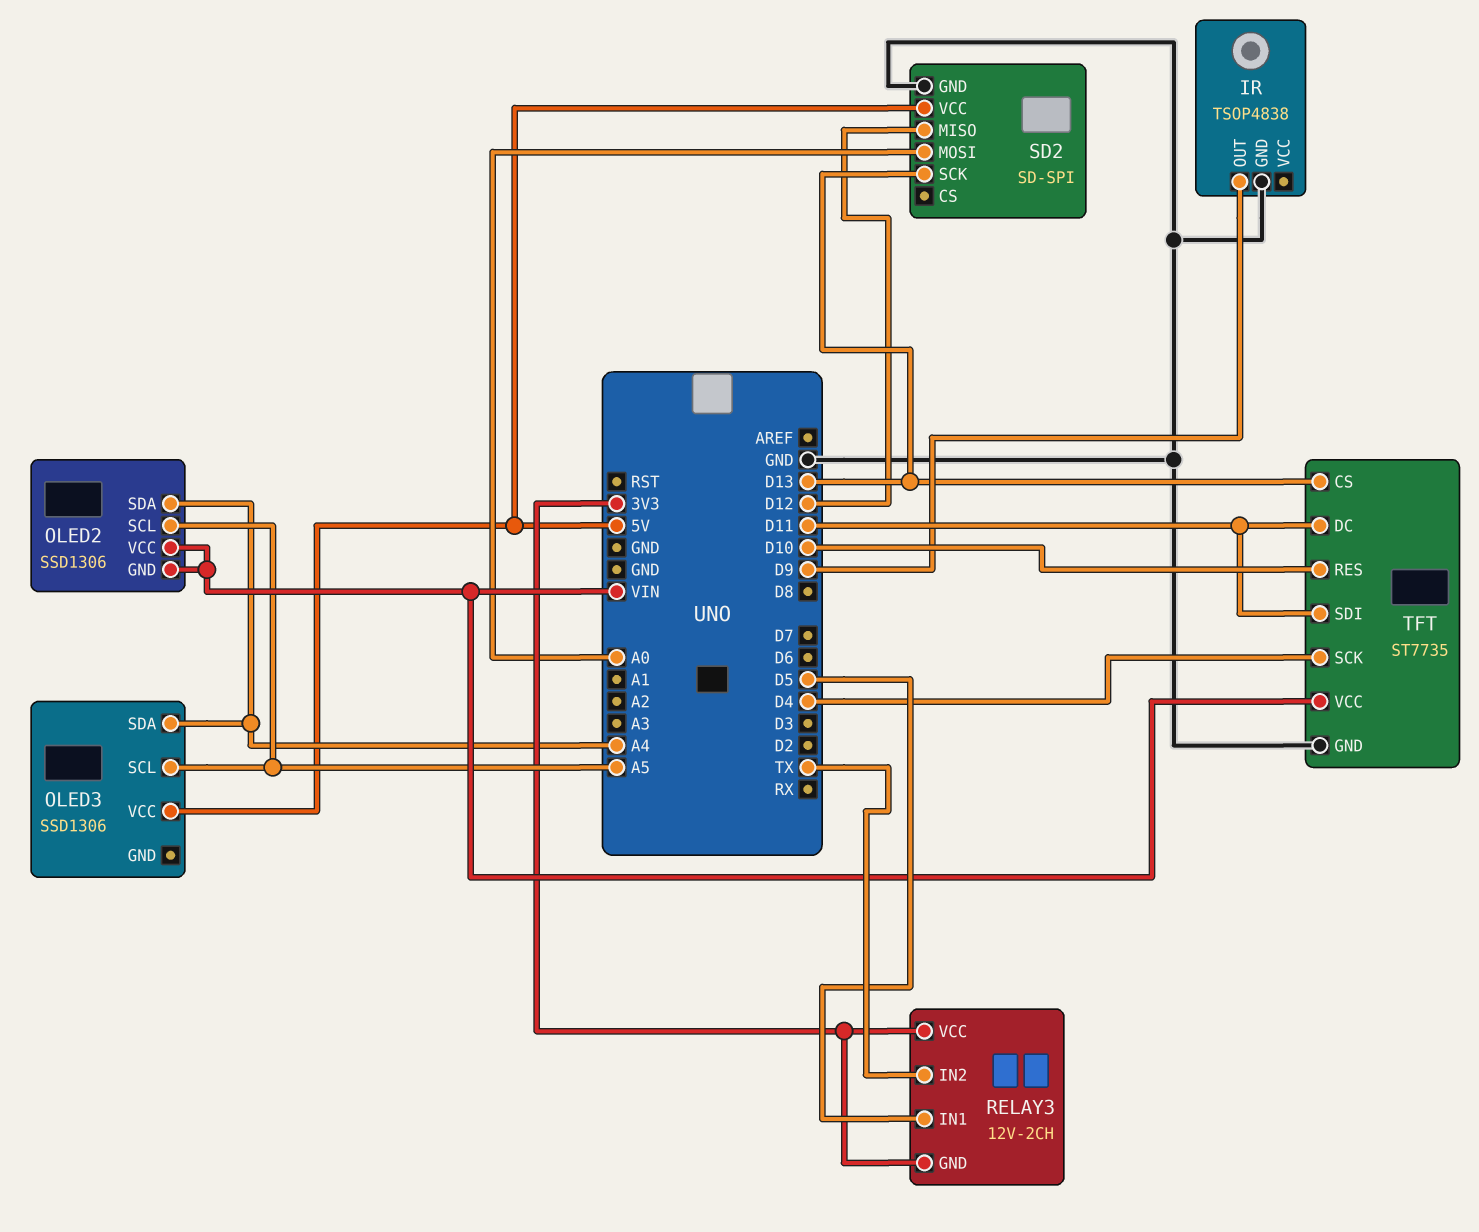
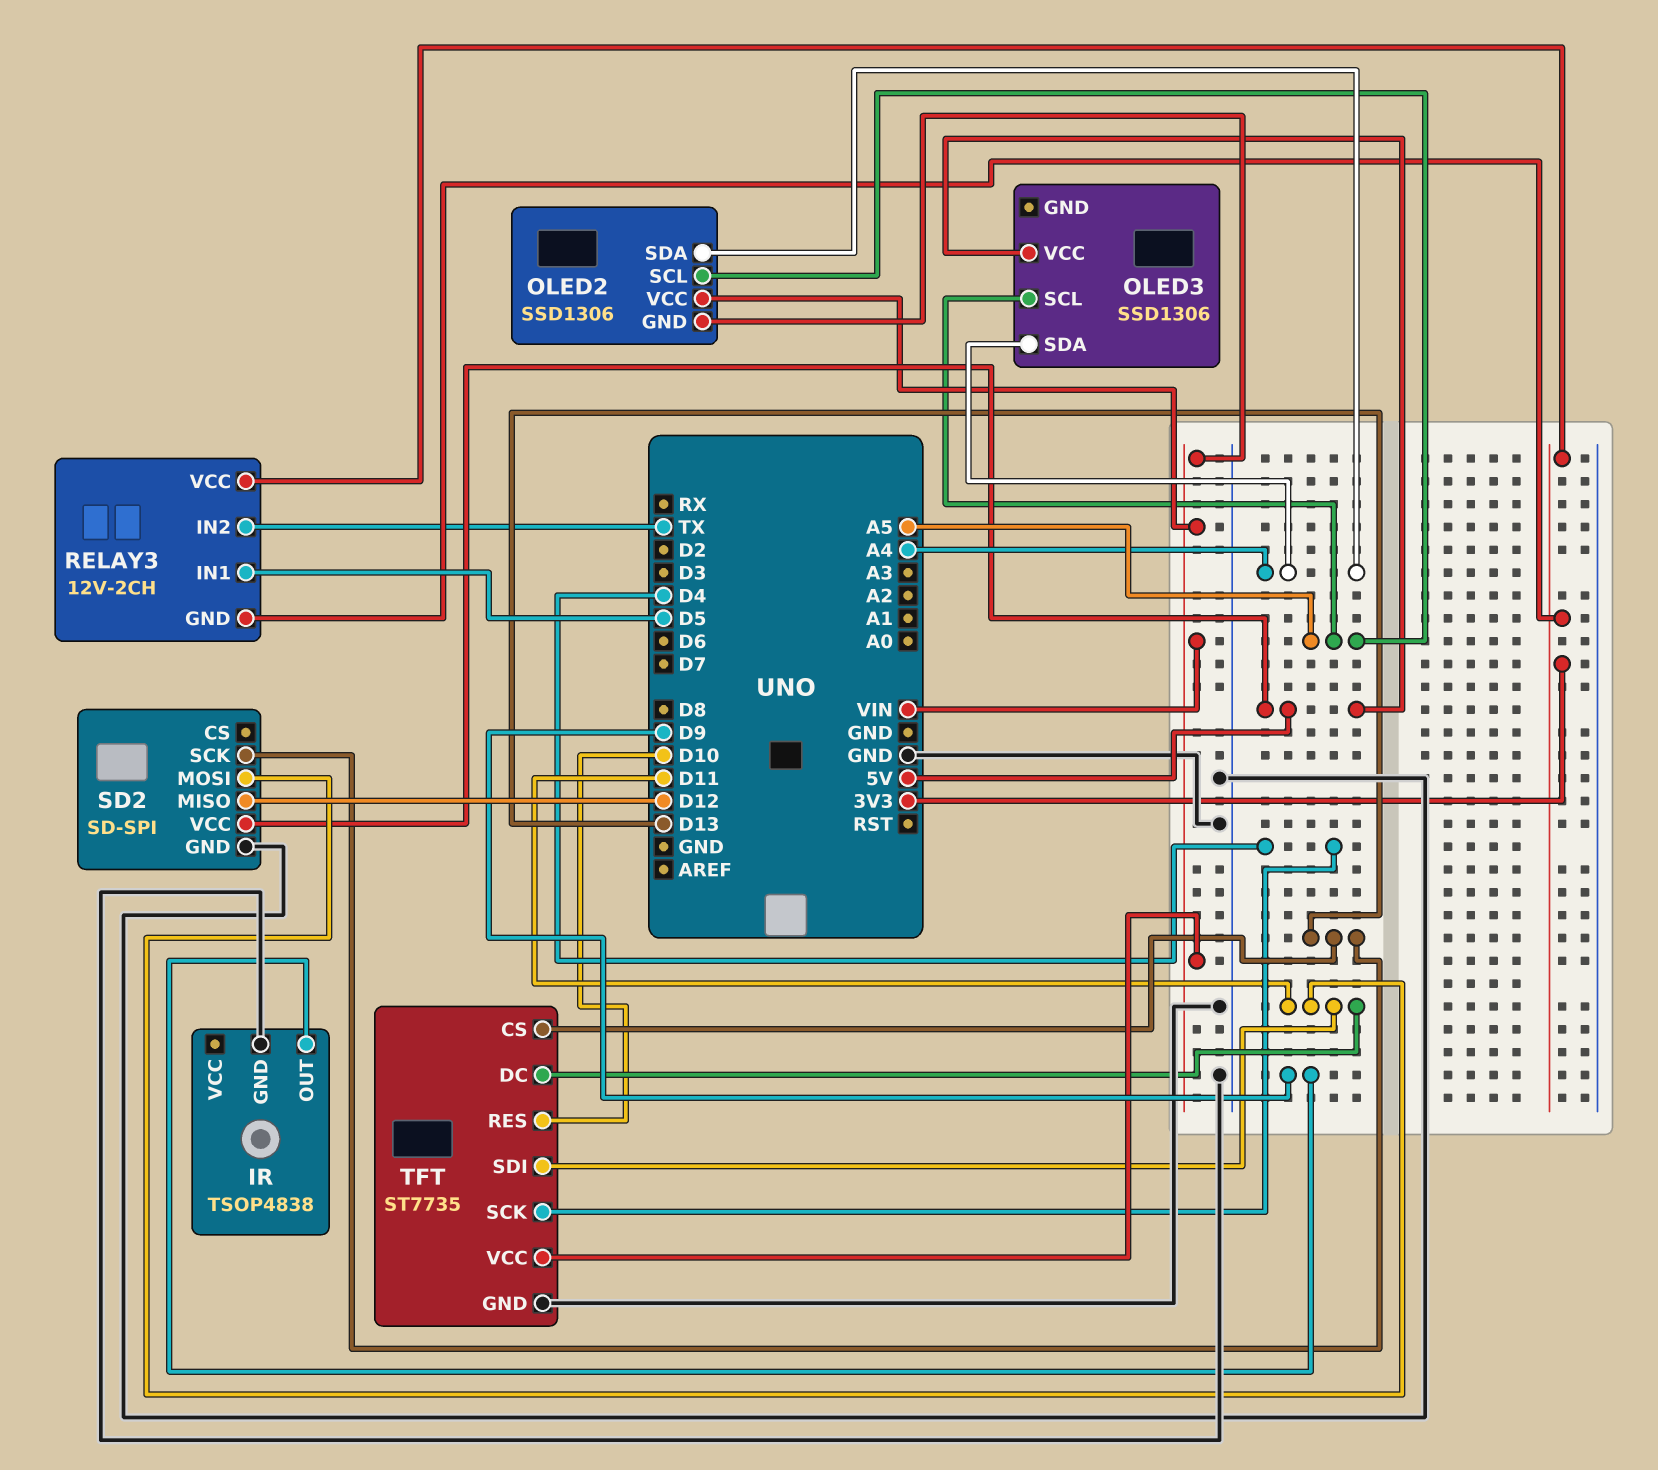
SD2 pin MOSI: A0 -> D11

